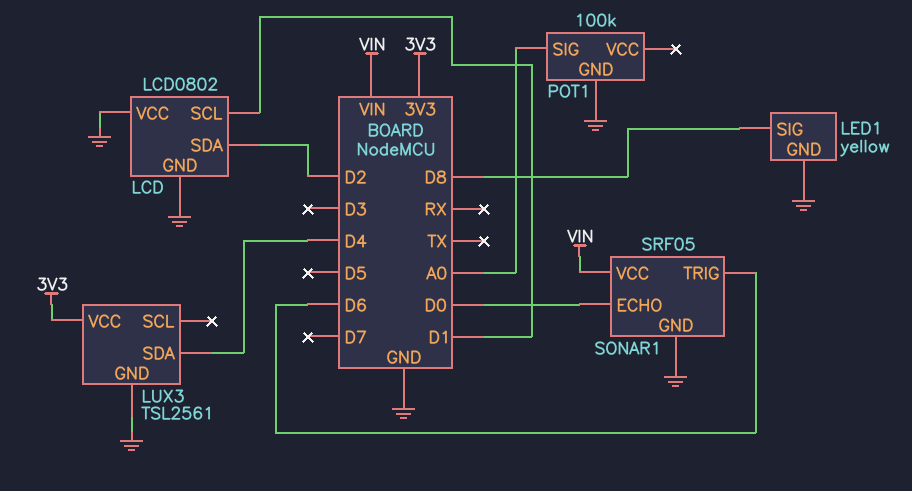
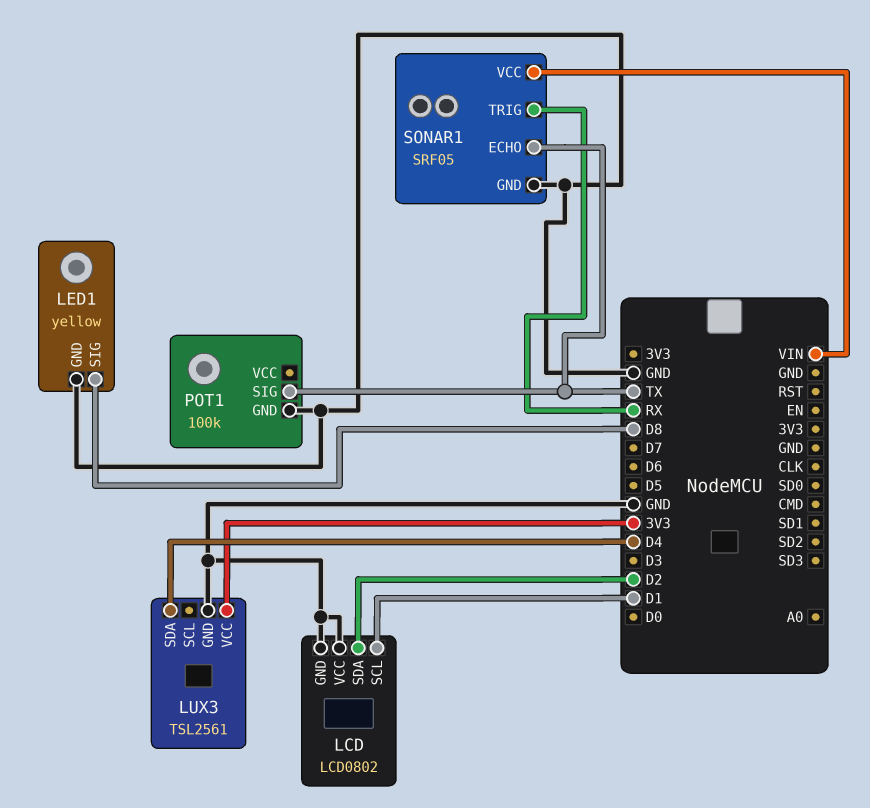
POT1 pin SIG: A0 -> TX
SONAR1 pin ECHO: D0 -> TX
SONAR1 pin TRIG: D6 -> RX

